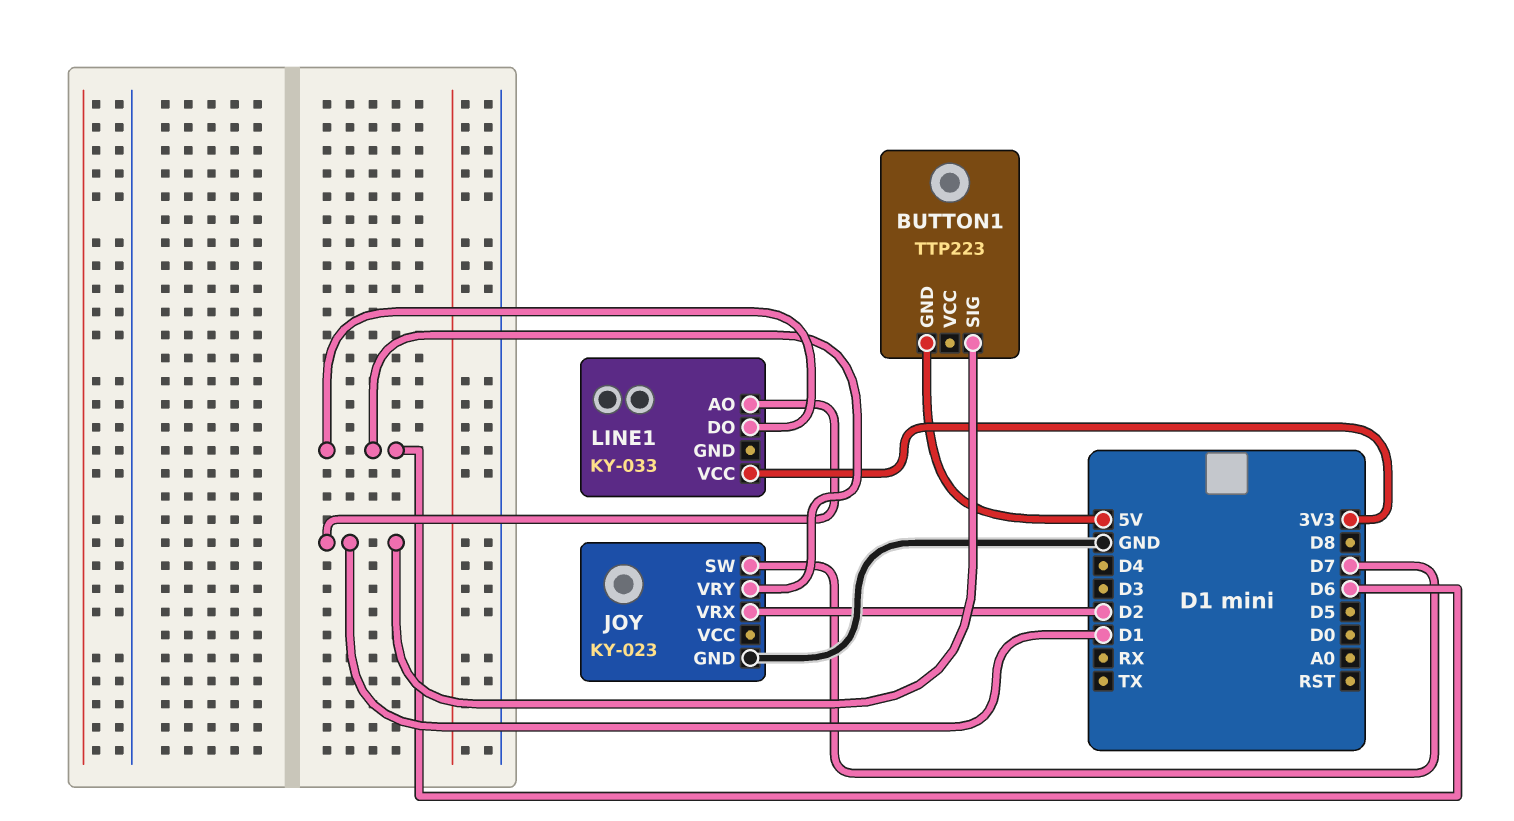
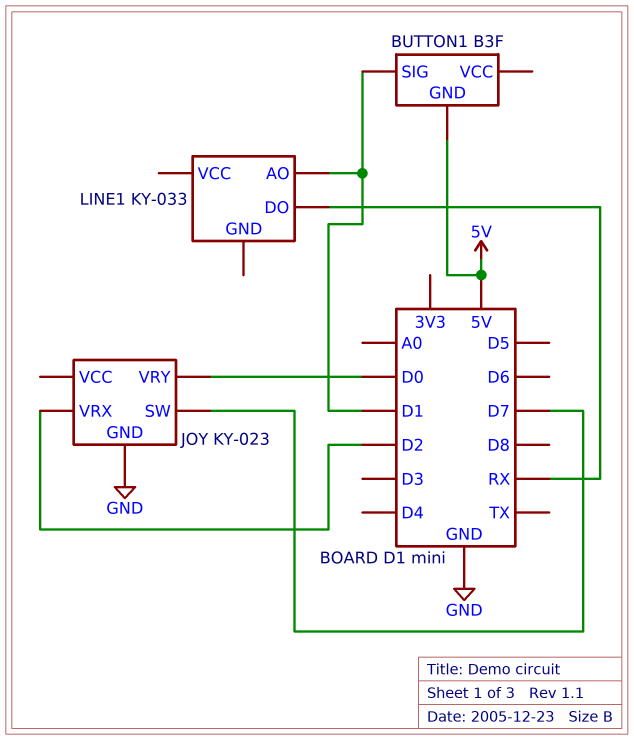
BUTTON1: TTP223 -> B3F
JOY pin VRY: D6 -> D0
LINE1 pin DO: D6 -> RX
LINE1 pin VCC: 3V3 -> none

